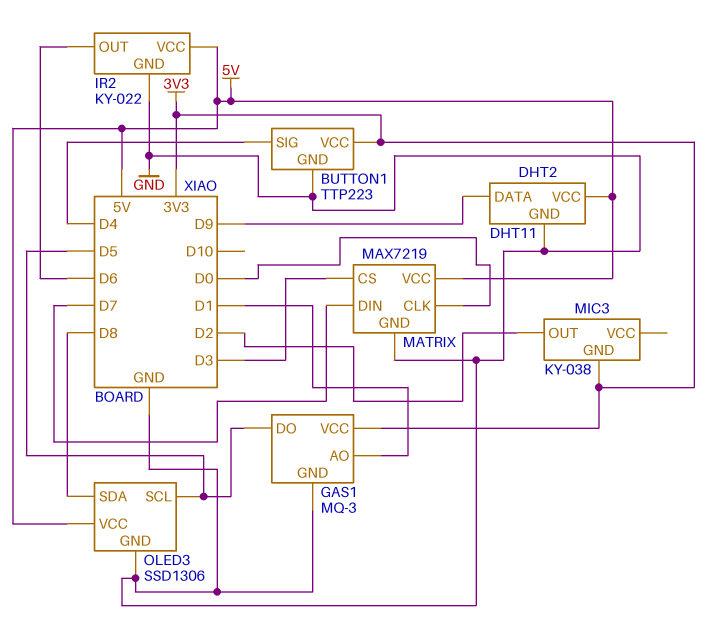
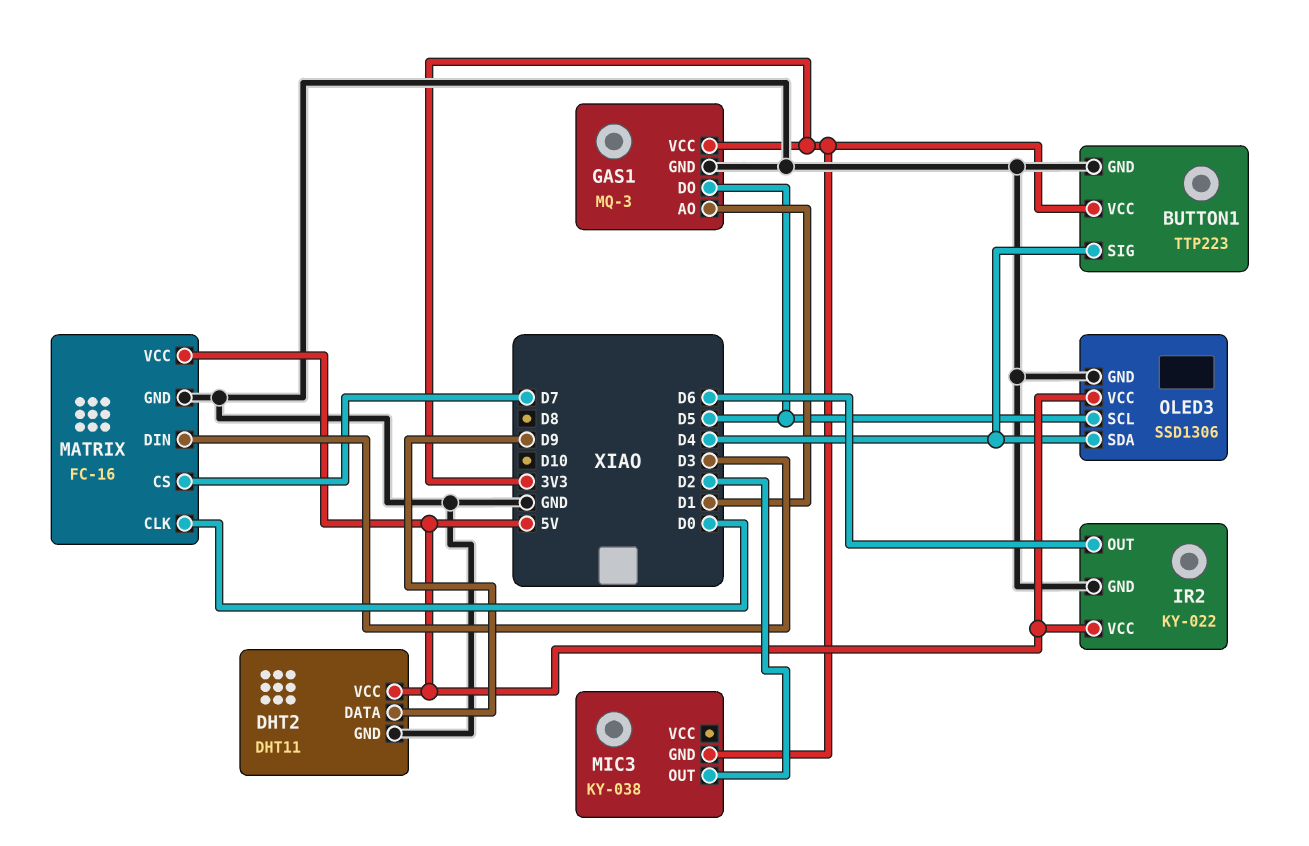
MATRIX: MAX7219 -> FC-16
MATRIX pin CS: D3 -> D7
MATRIX pin DIN: D7 -> D3
OLED3 pin SDA: D8 -> D4

